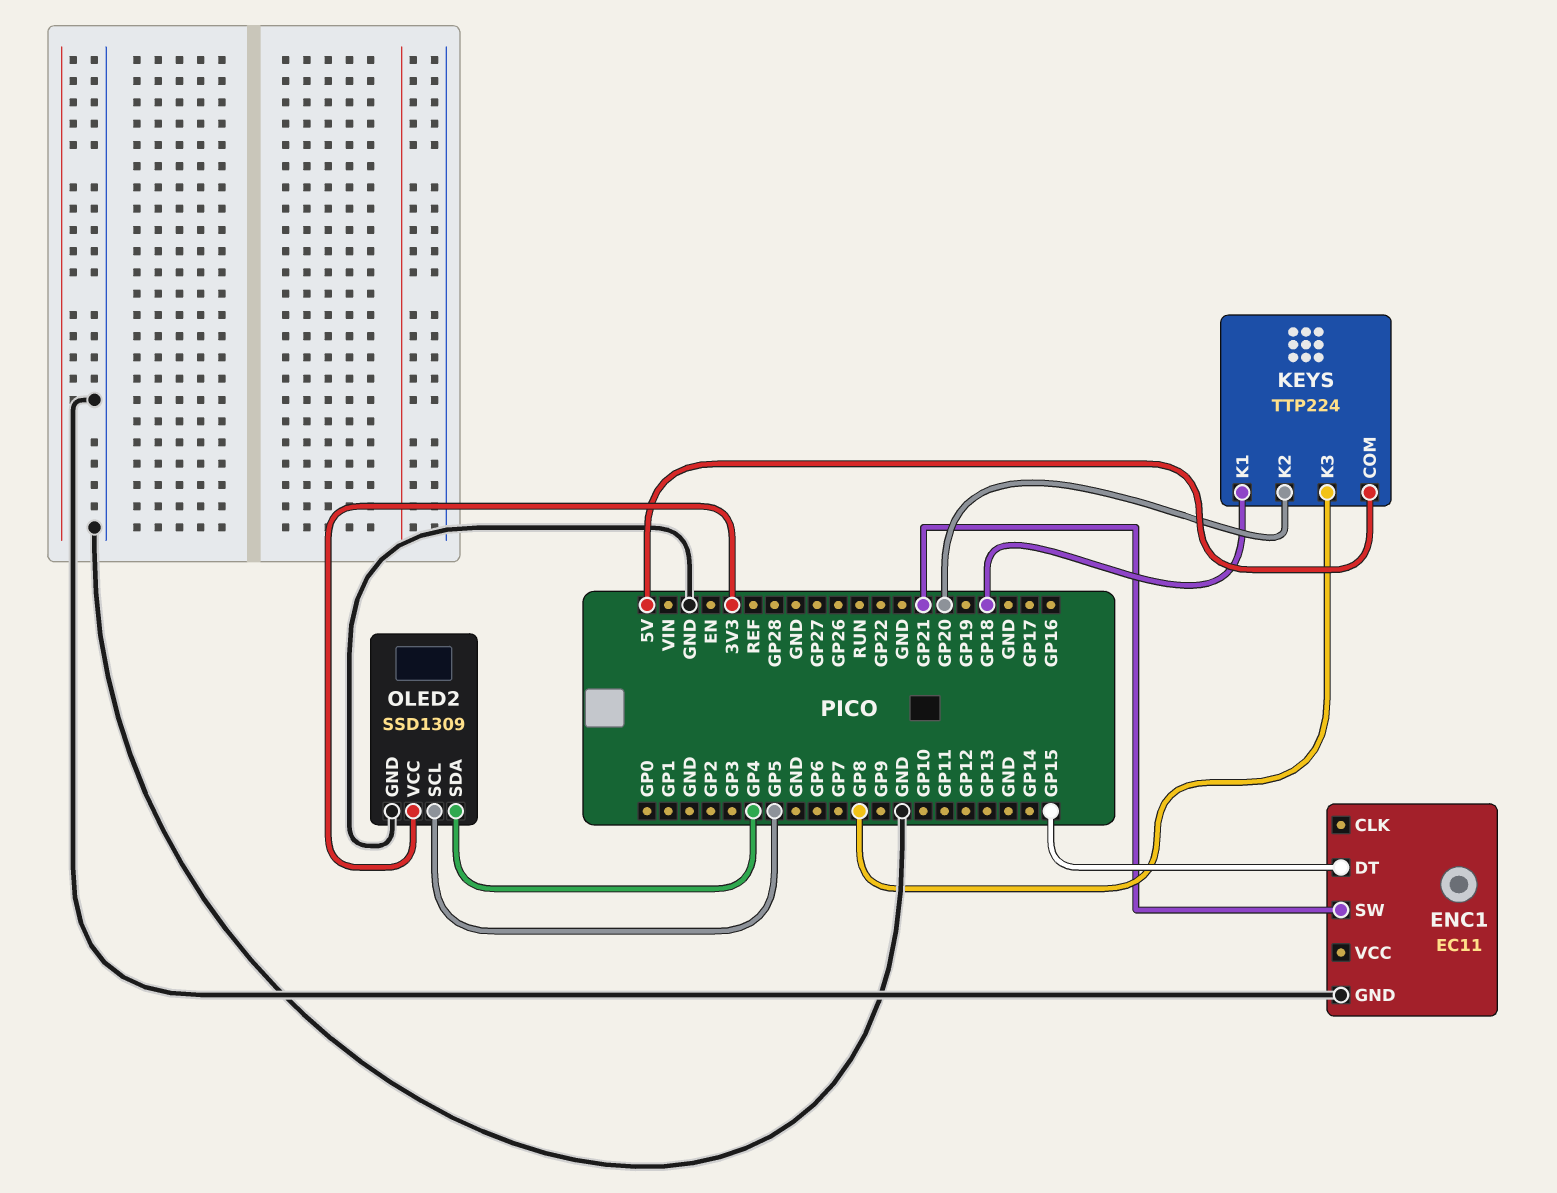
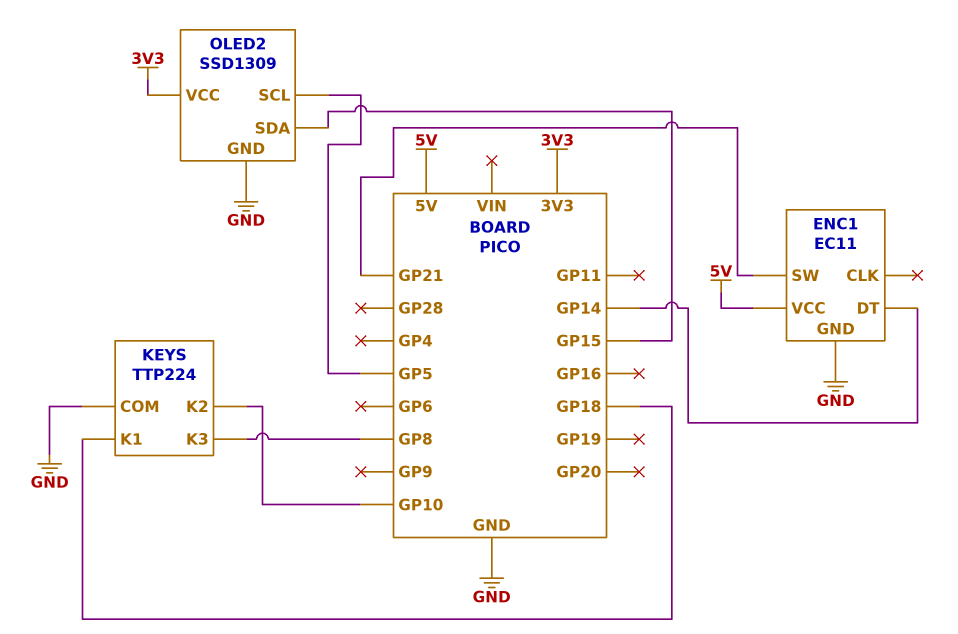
ENC1 pin DT: GP15 -> GP14
ENC1 pin VCC: none -> 5V
KEYS pin COM: 5V -> GND
KEYS pin K2: GP20 -> GP10
OLED2 pin SDA: GP4 -> GP15

